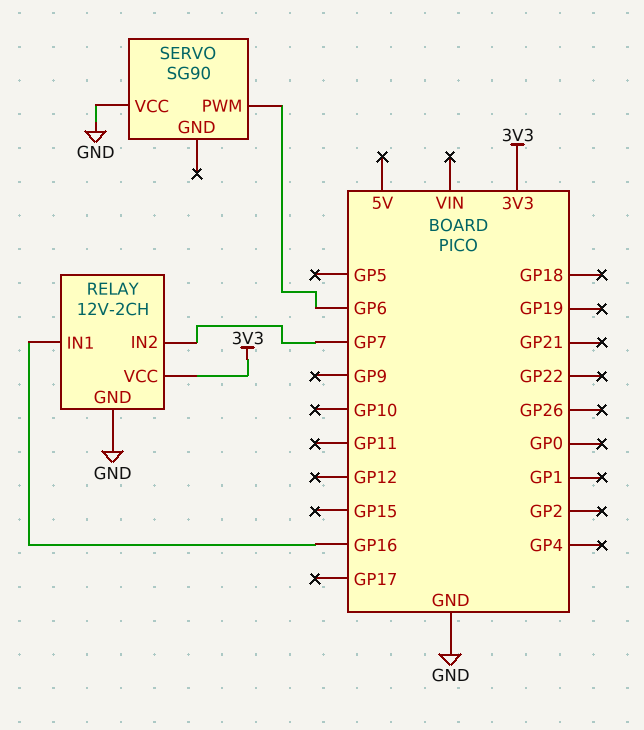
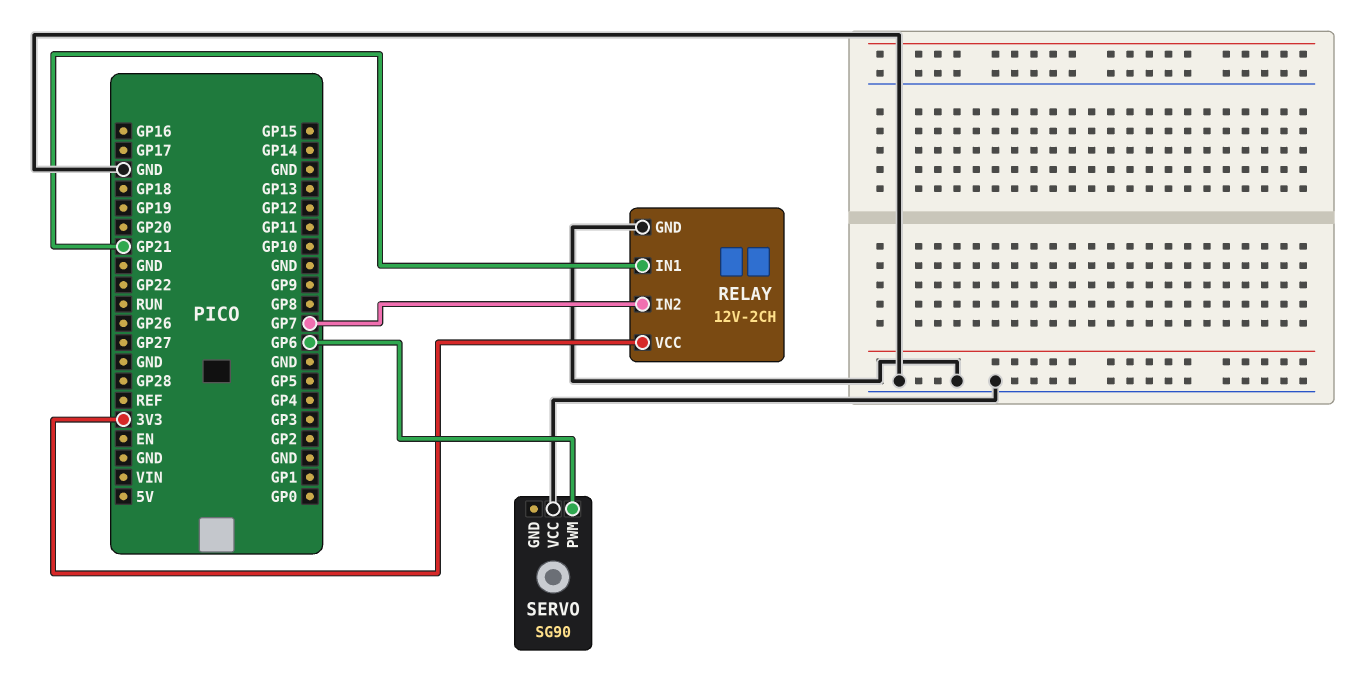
RELAY pin IN1: GP16 -> GP21

